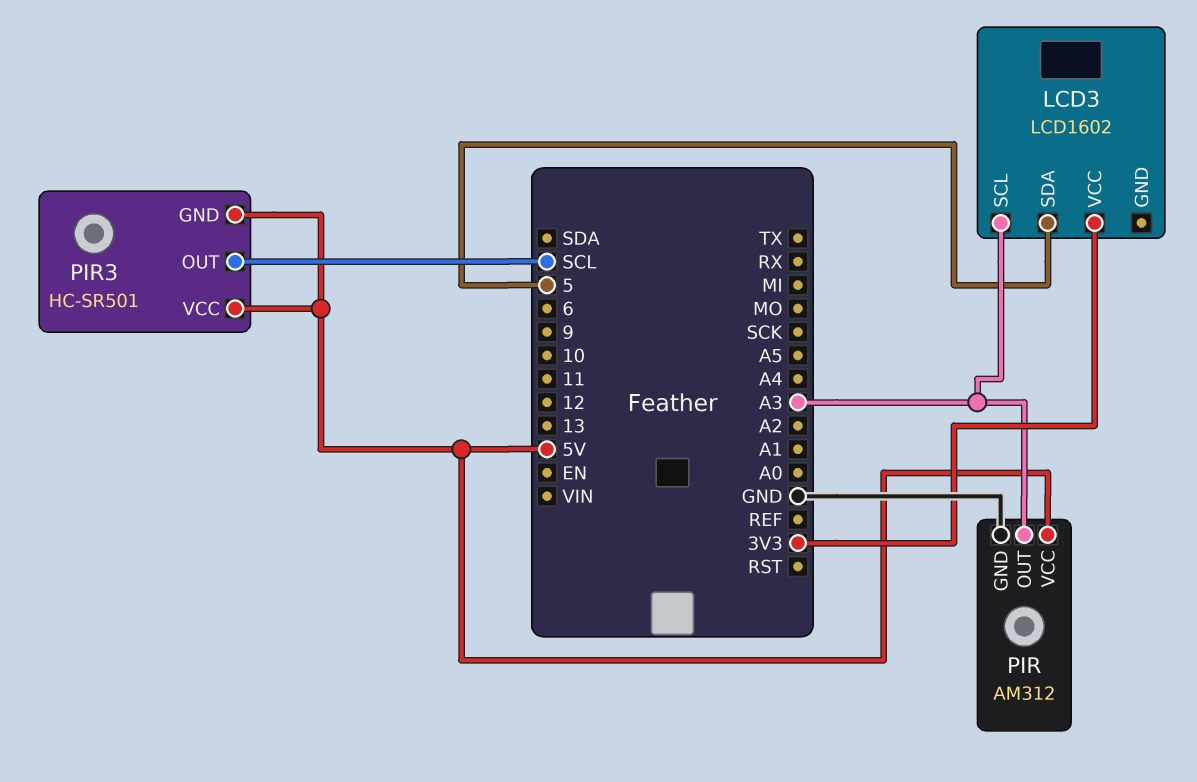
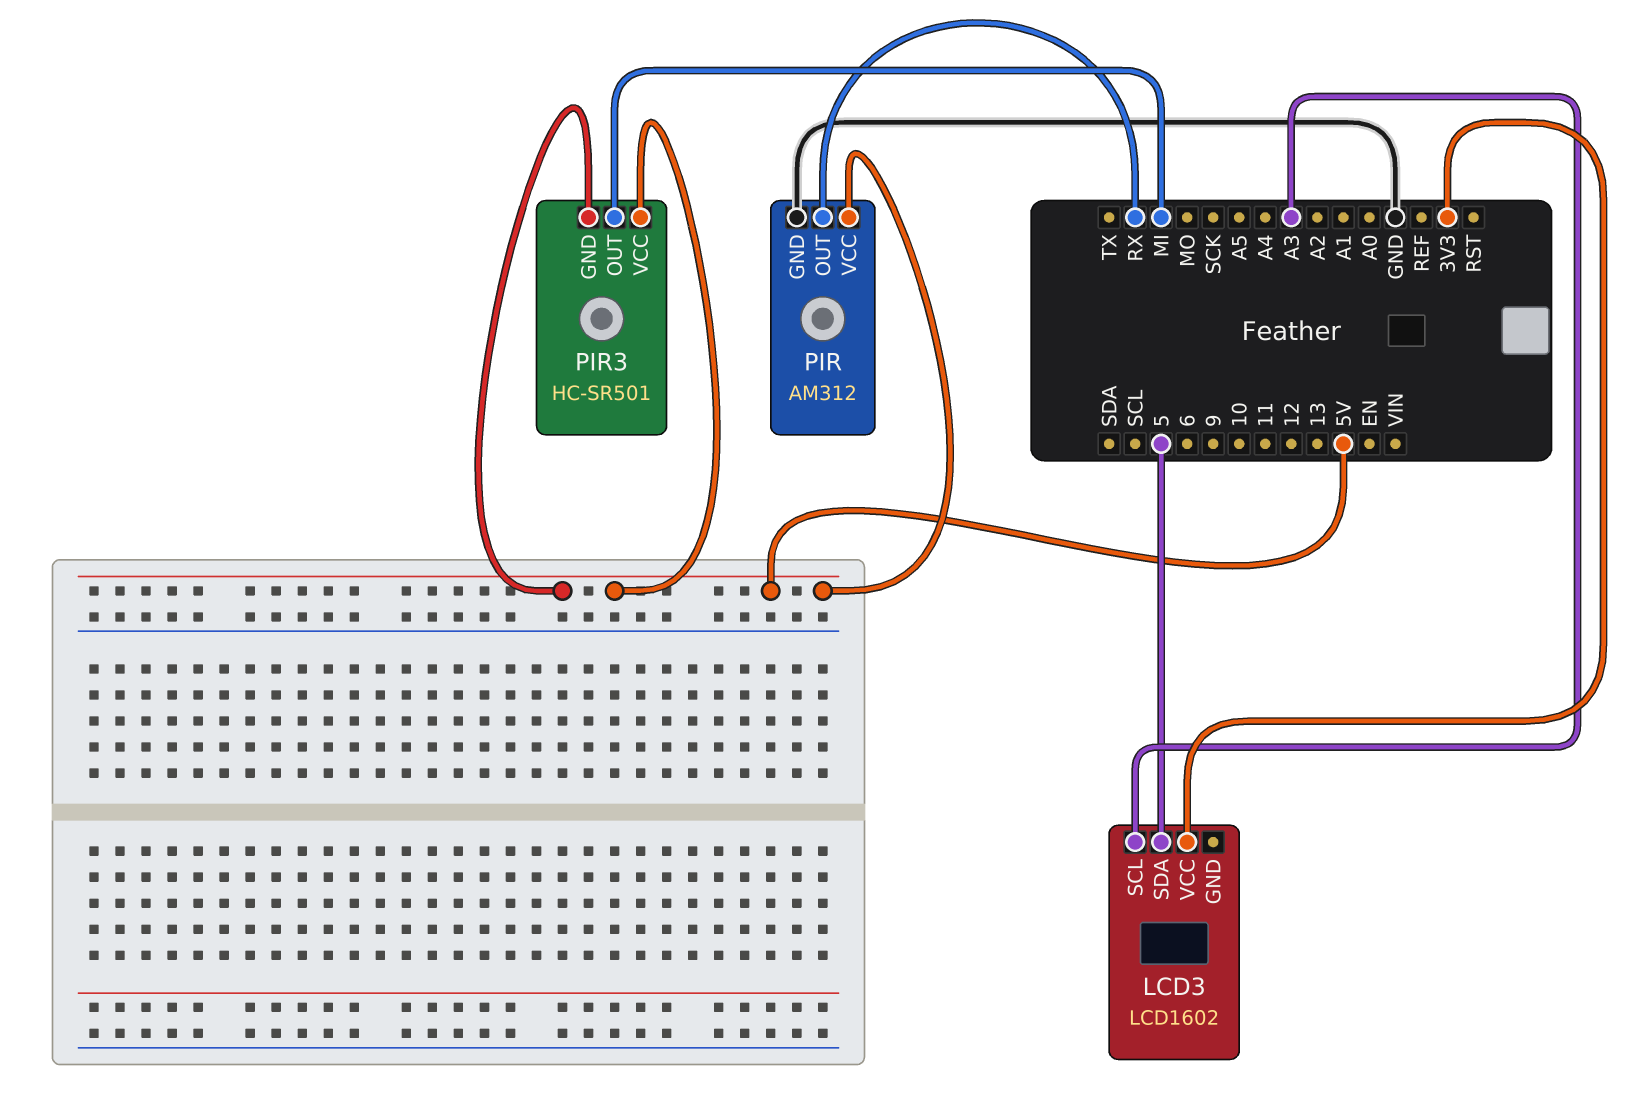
PIR pin OUT: A3 -> RX
PIR3 pin OUT: SCL -> MI

